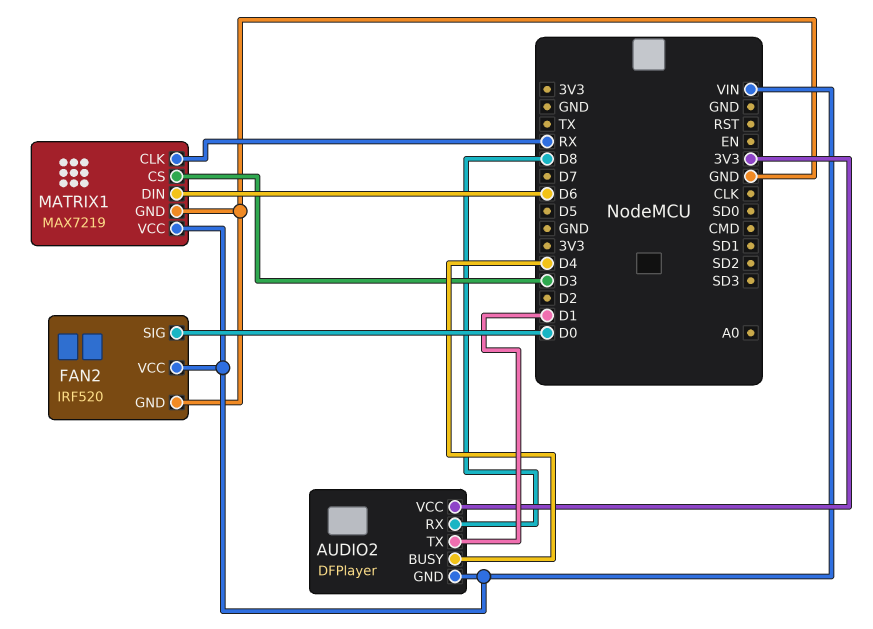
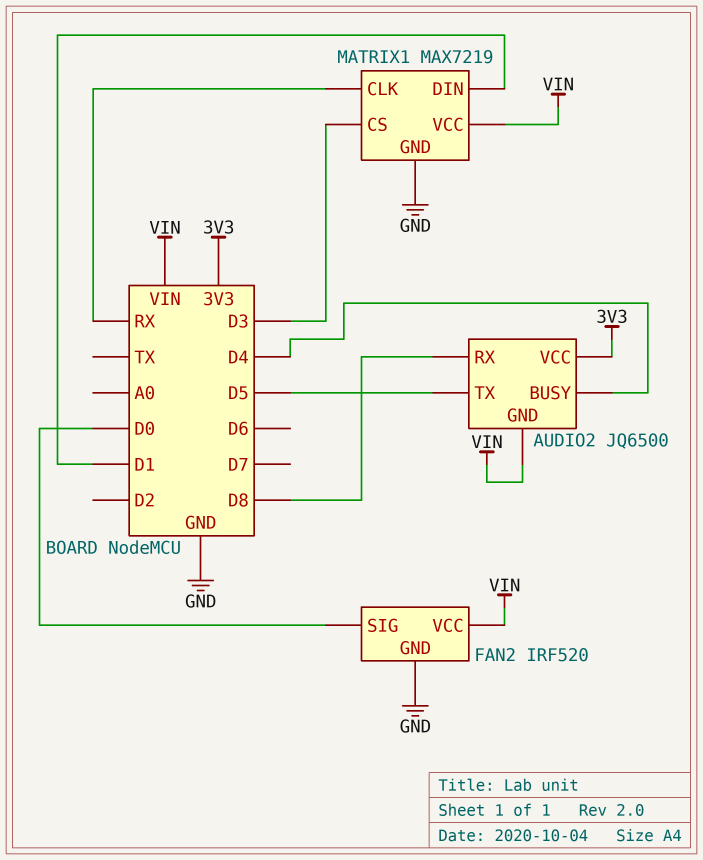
AUDIO2: DFPlayer -> JQ6500
AUDIO2 pin TX: D1 -> D5
MATRIX1 pin DIN: D6 -> D1

